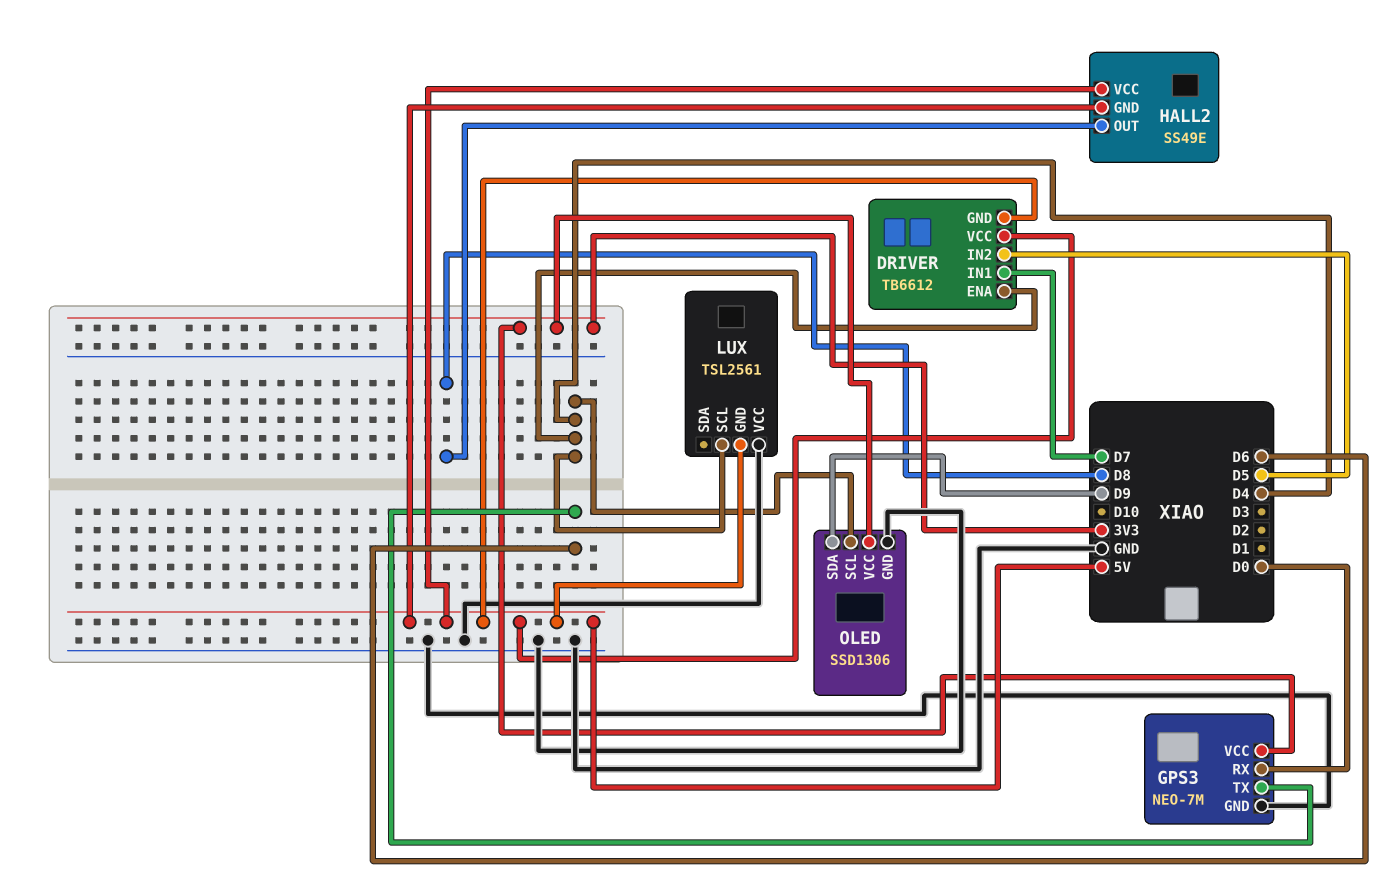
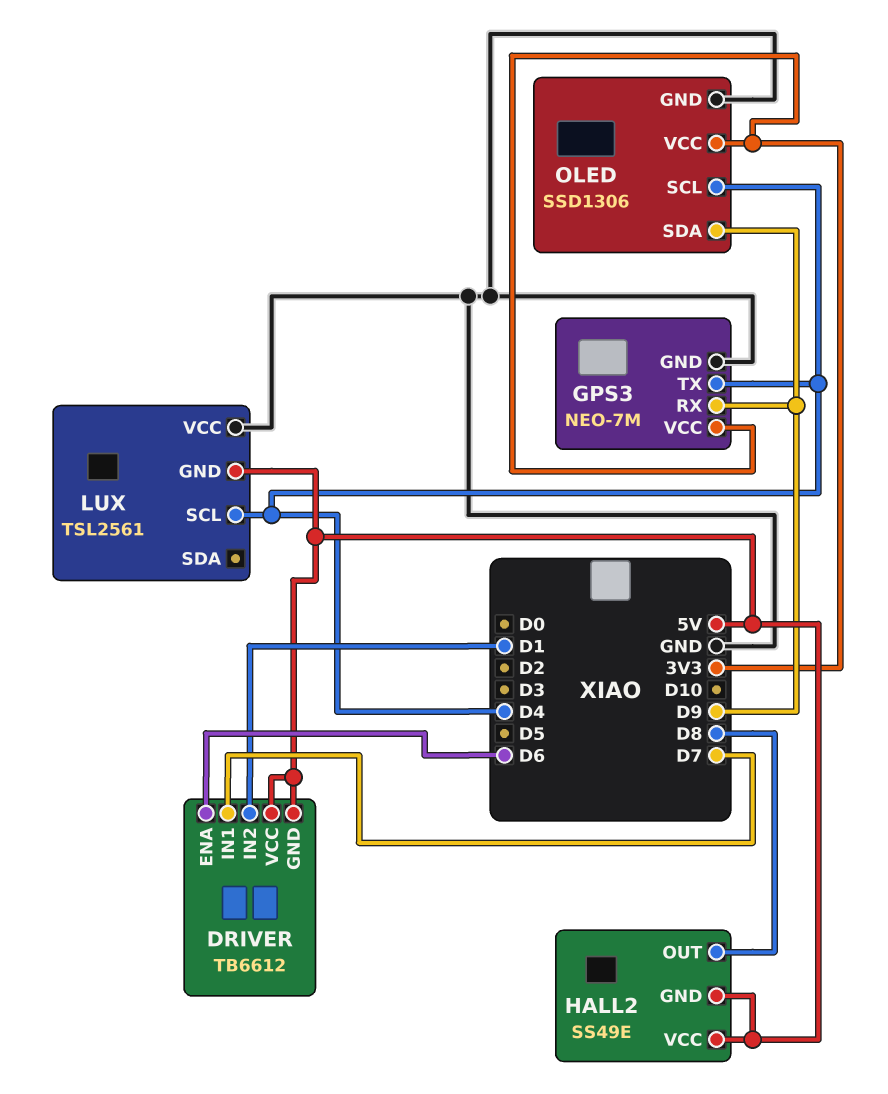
DRIVER pin ENA: D4 -> D6
DRIVER pin IN2: D5 -> D1
GPS3 pin RX: D0 -> D9
GPS3 pin TX: D6 -> D4

